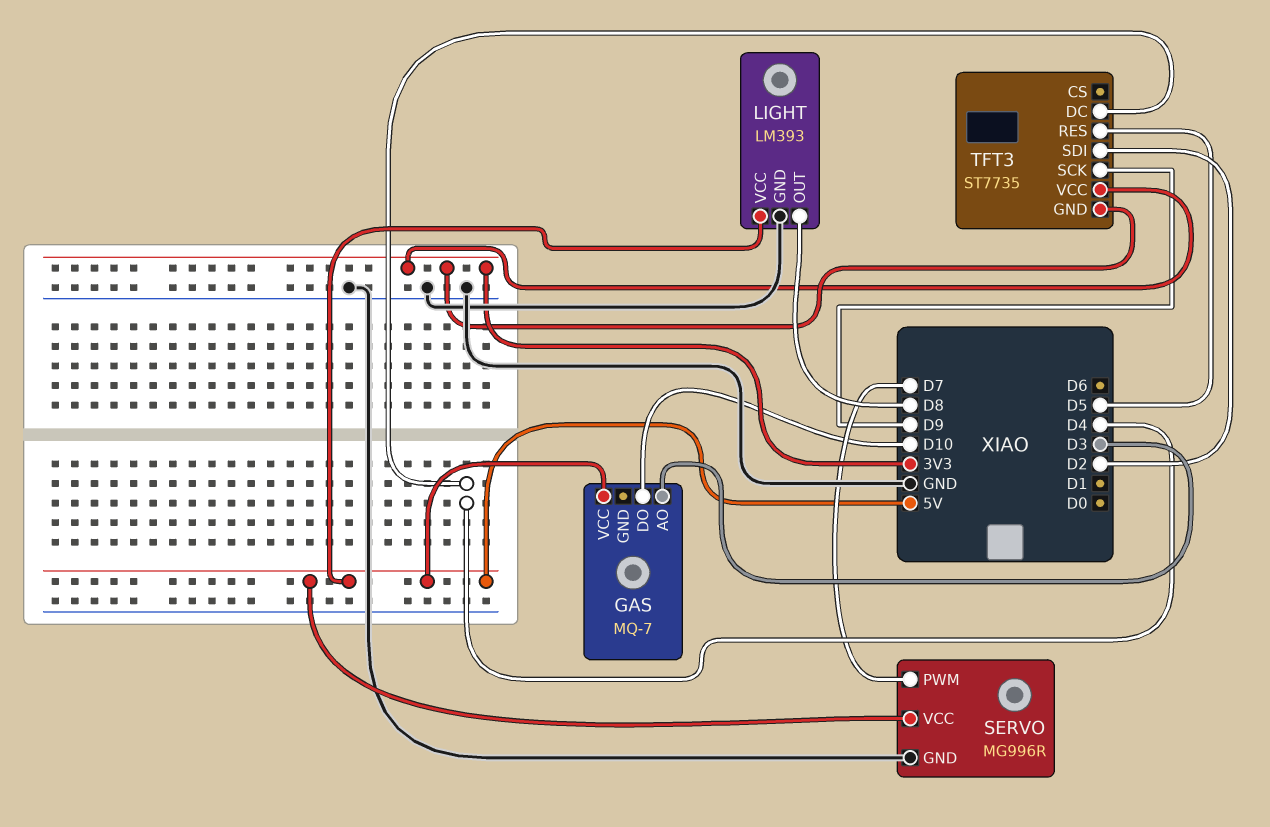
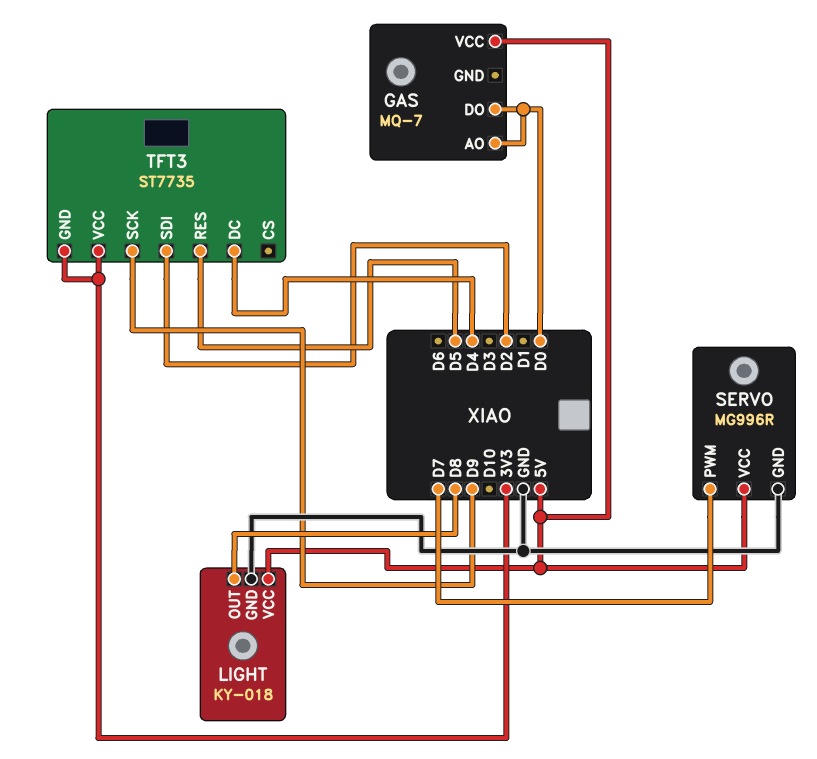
GAS pin AO: D3 -> D0
GAS pin DO: D10 -> D0
LIGHT: LM393 -> KY-018

